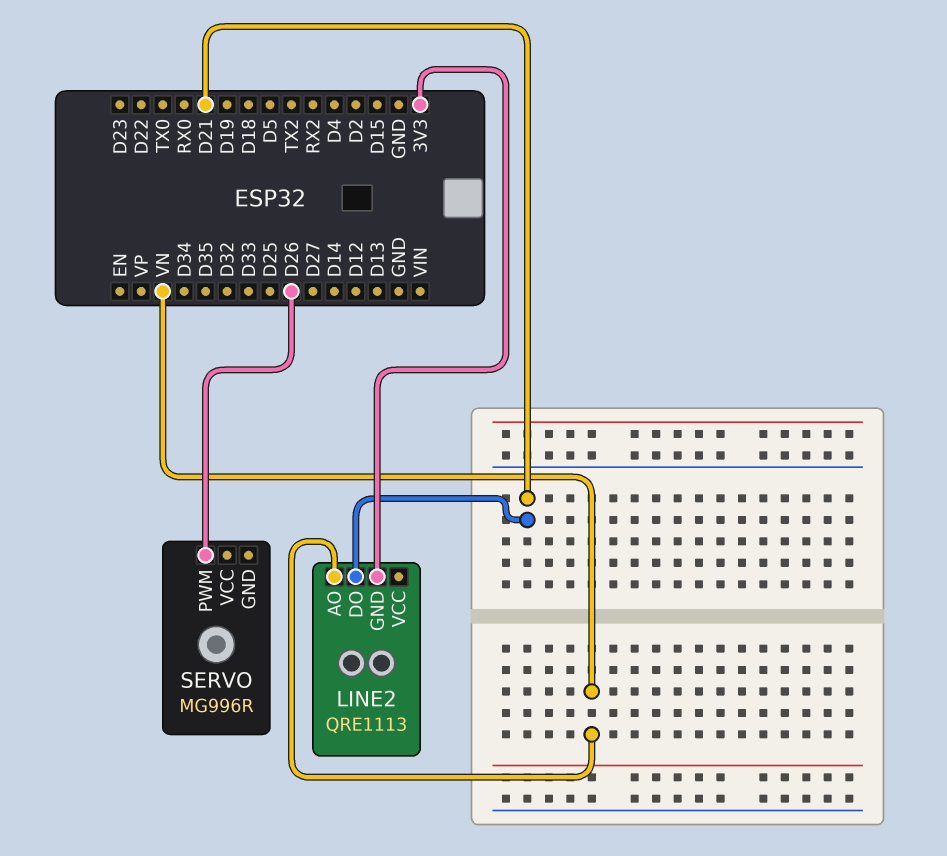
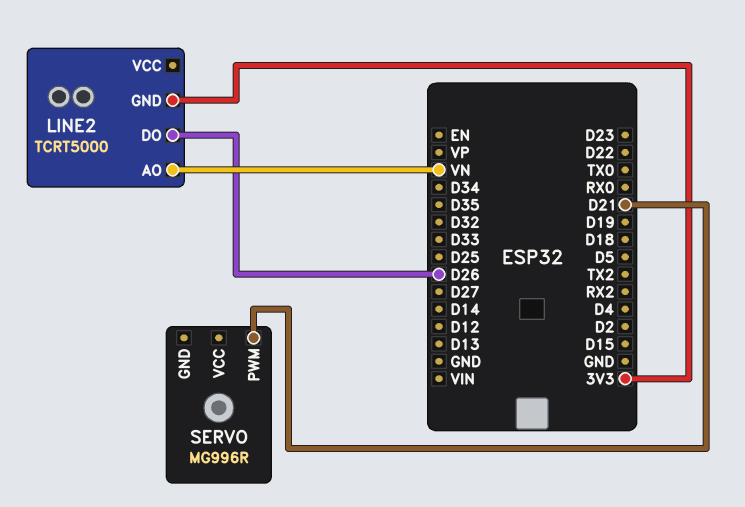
LINE2: QRE1113 -> TCRT5000
LINE2 pin DO: D21 -> D26
SERVO pin PWM: D26 -> D21

